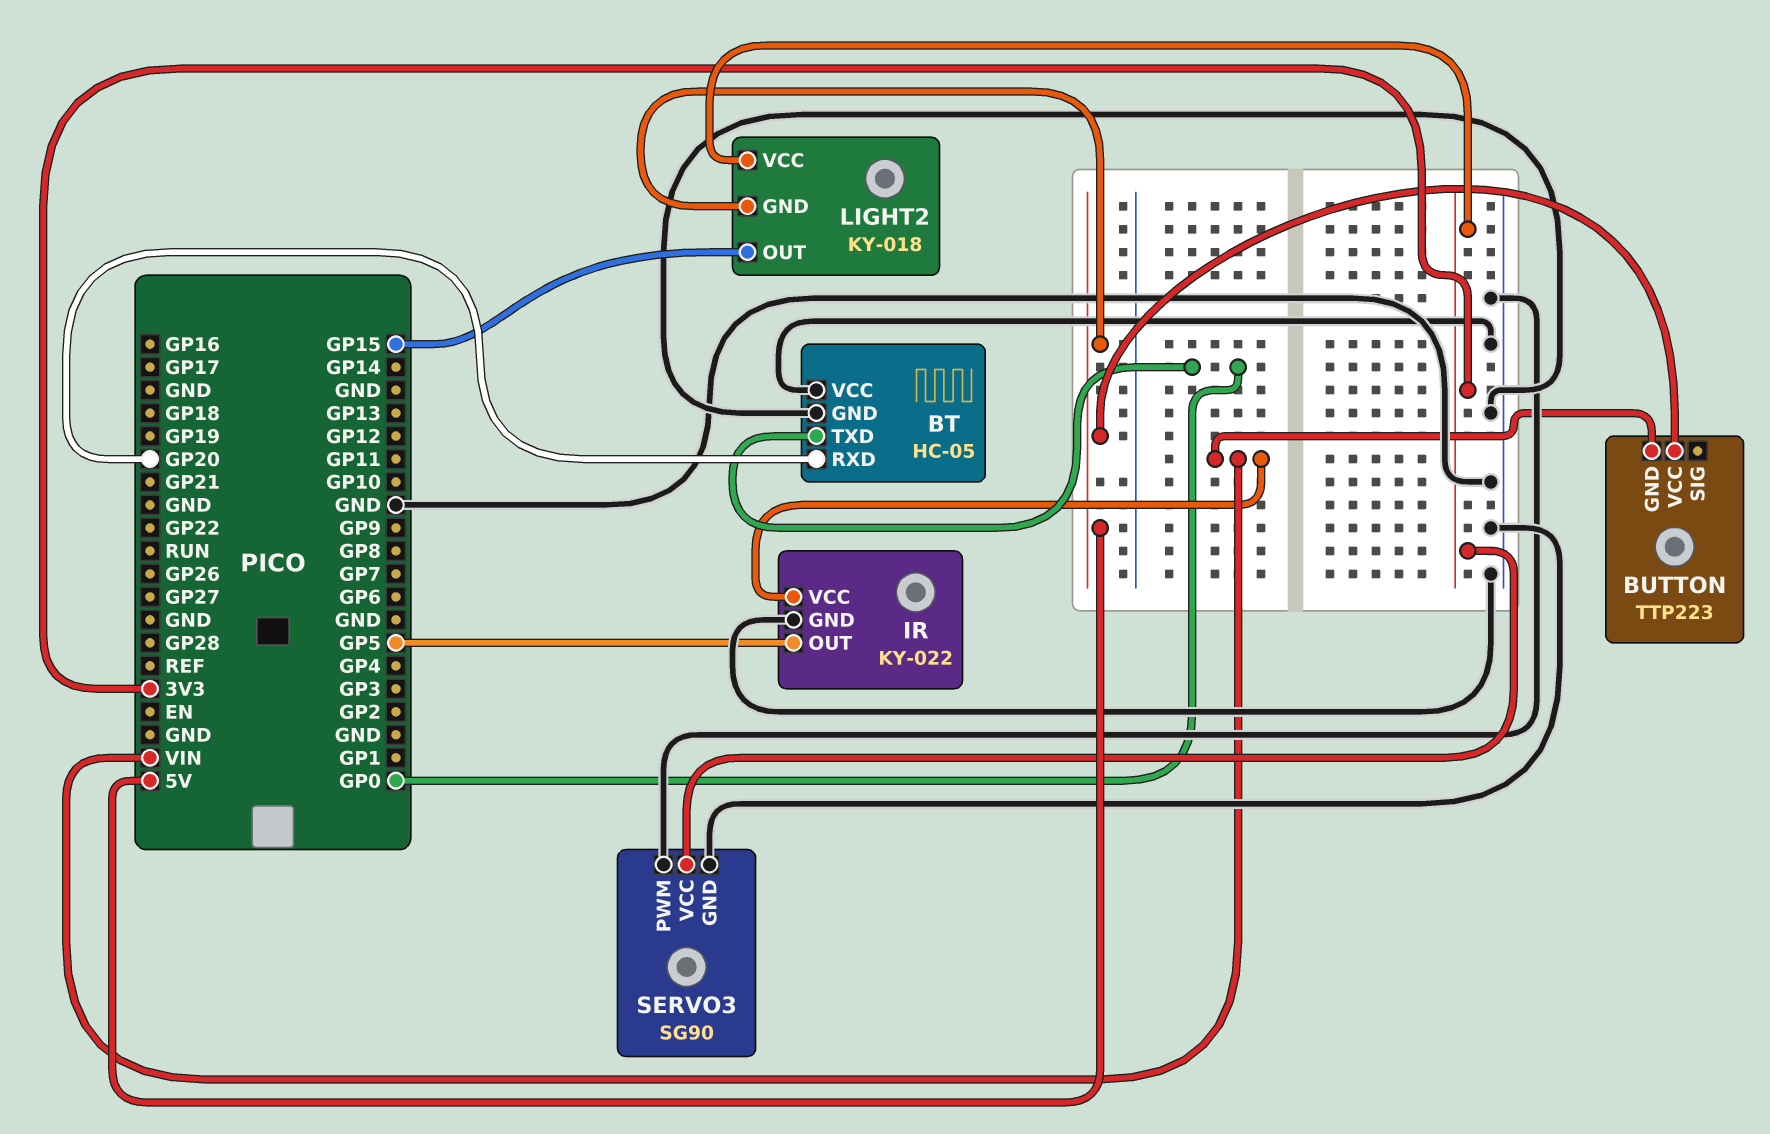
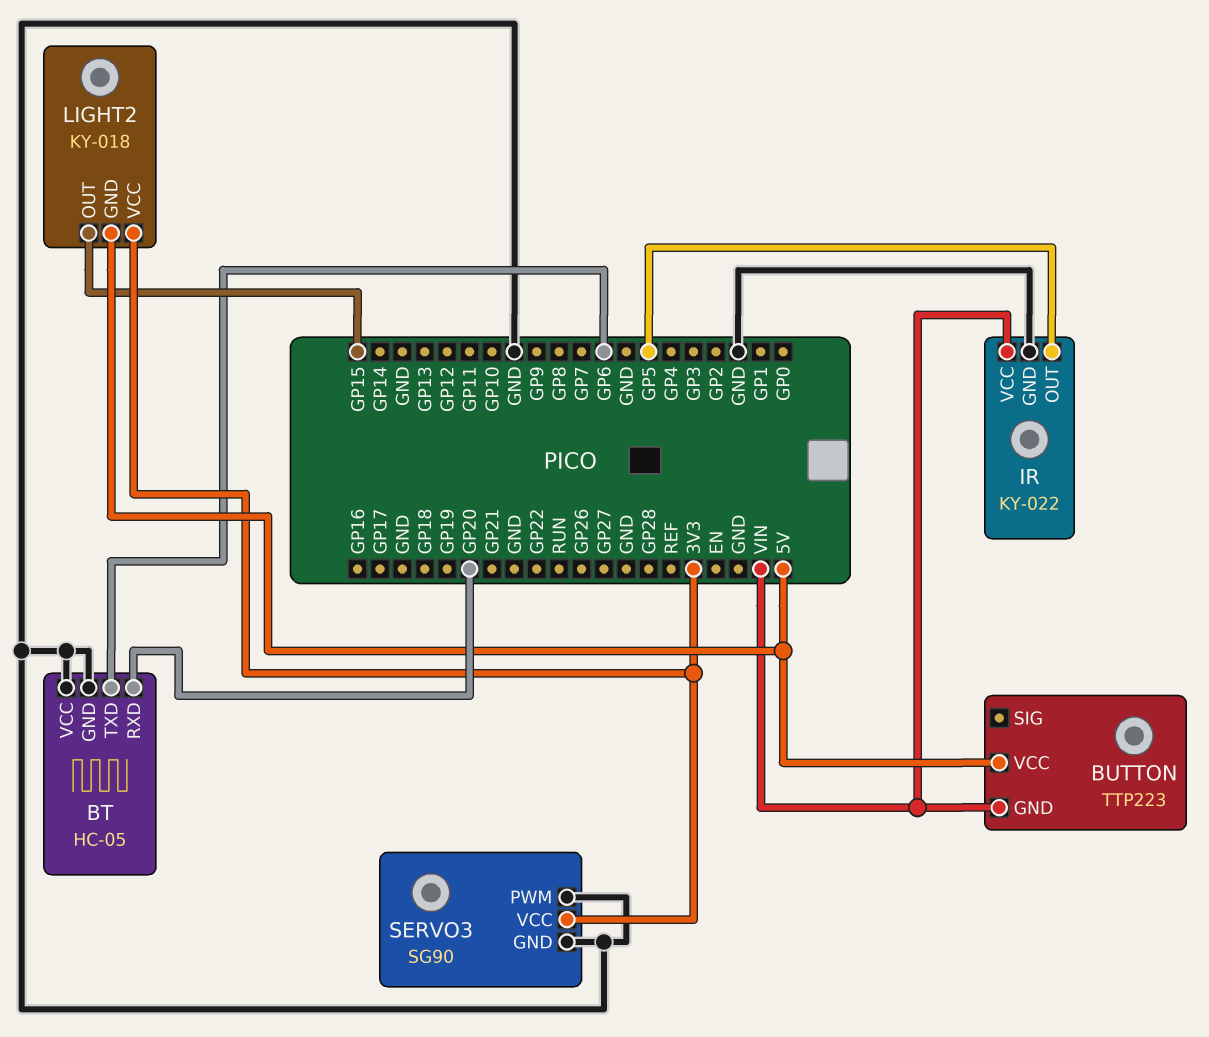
BT pin TXD: GP0 -> GP6

